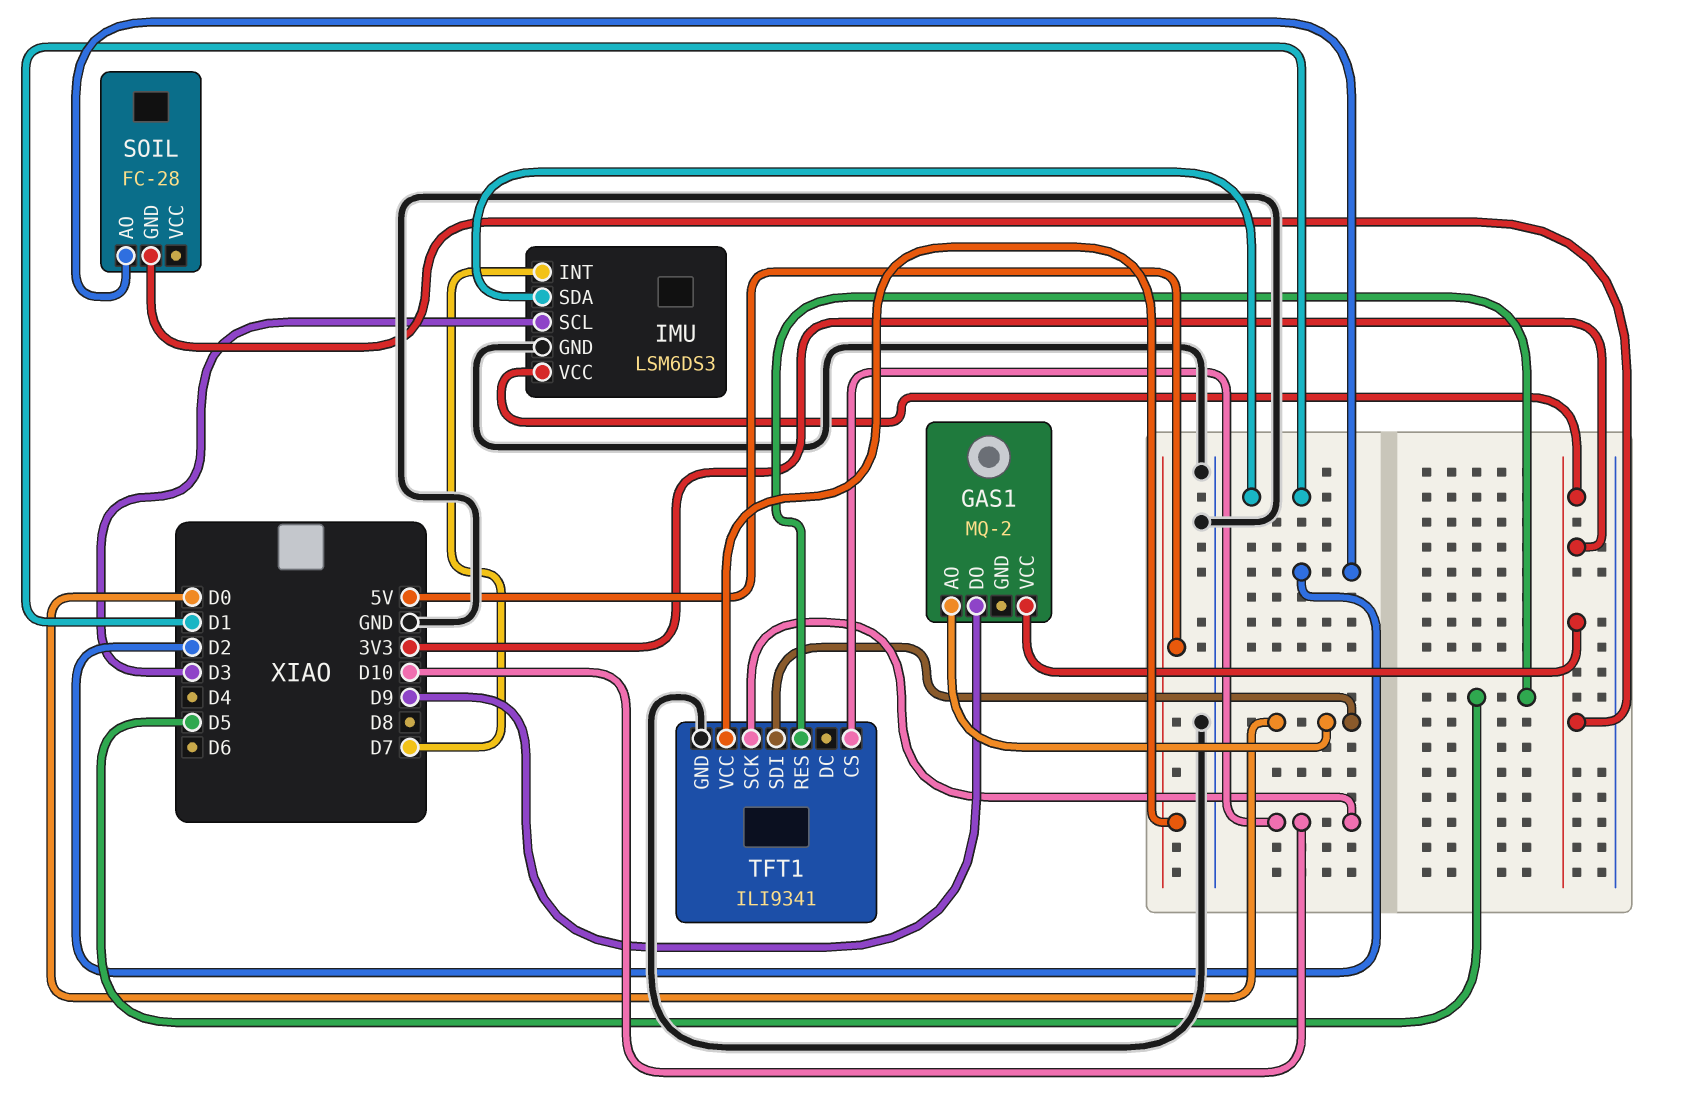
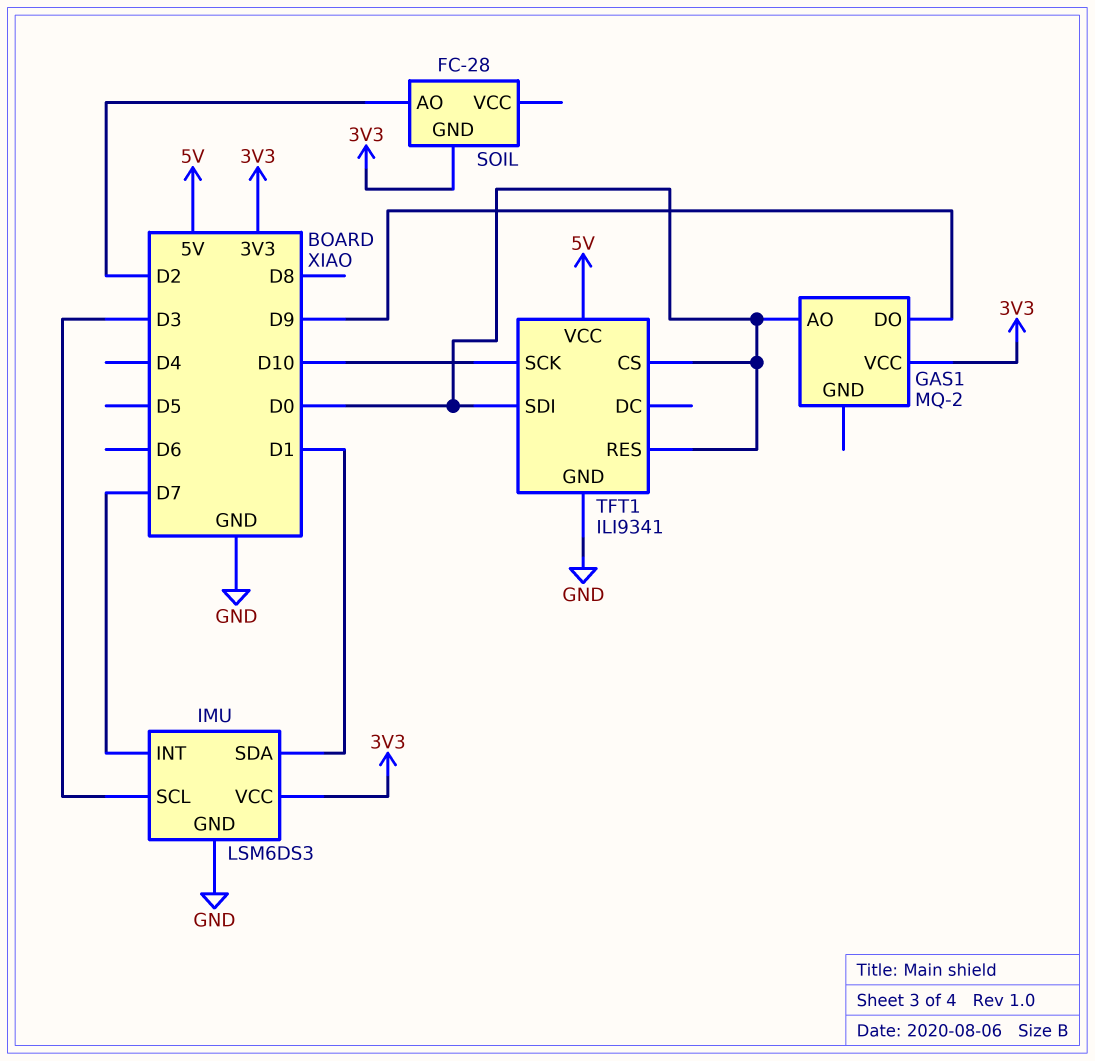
TFT1 pin CS: D10 -> D0
TFT1 pin RES: D5 -> D0

